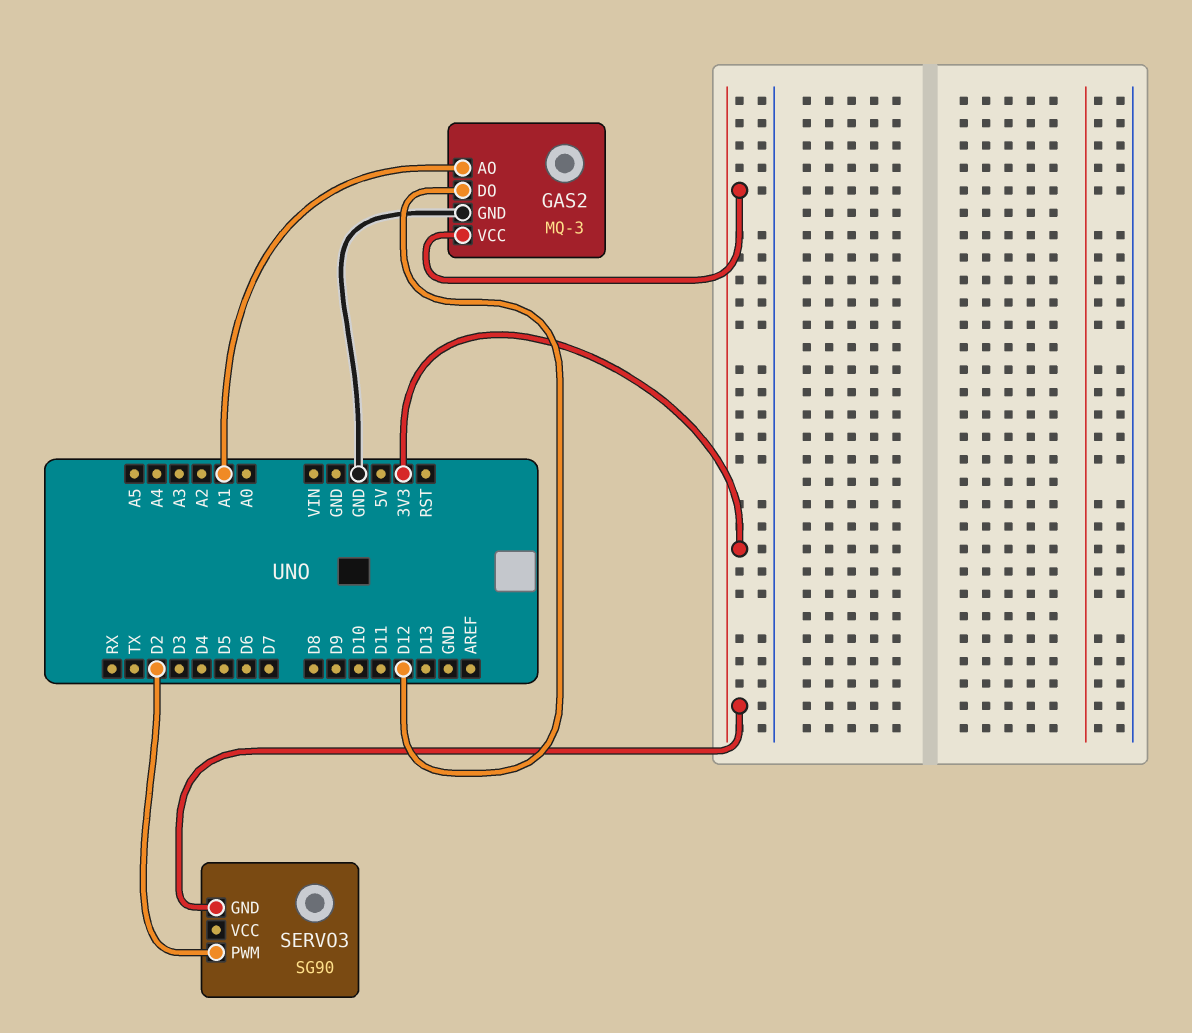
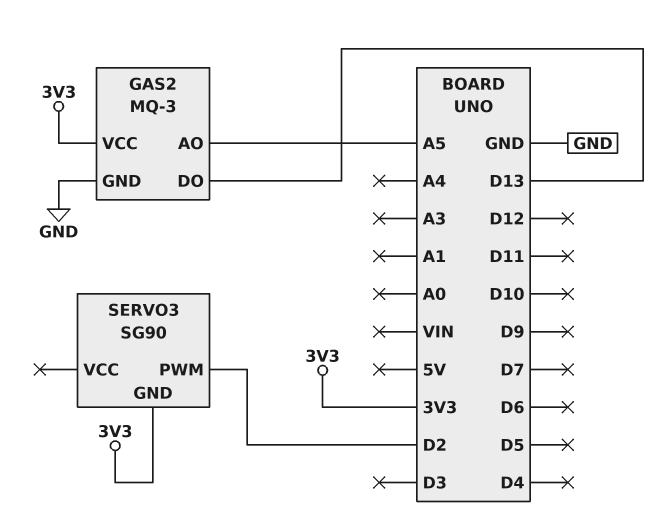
GAS2 pin AO: A1 -> A5
GAS2 pin DO: D12 -> D13

